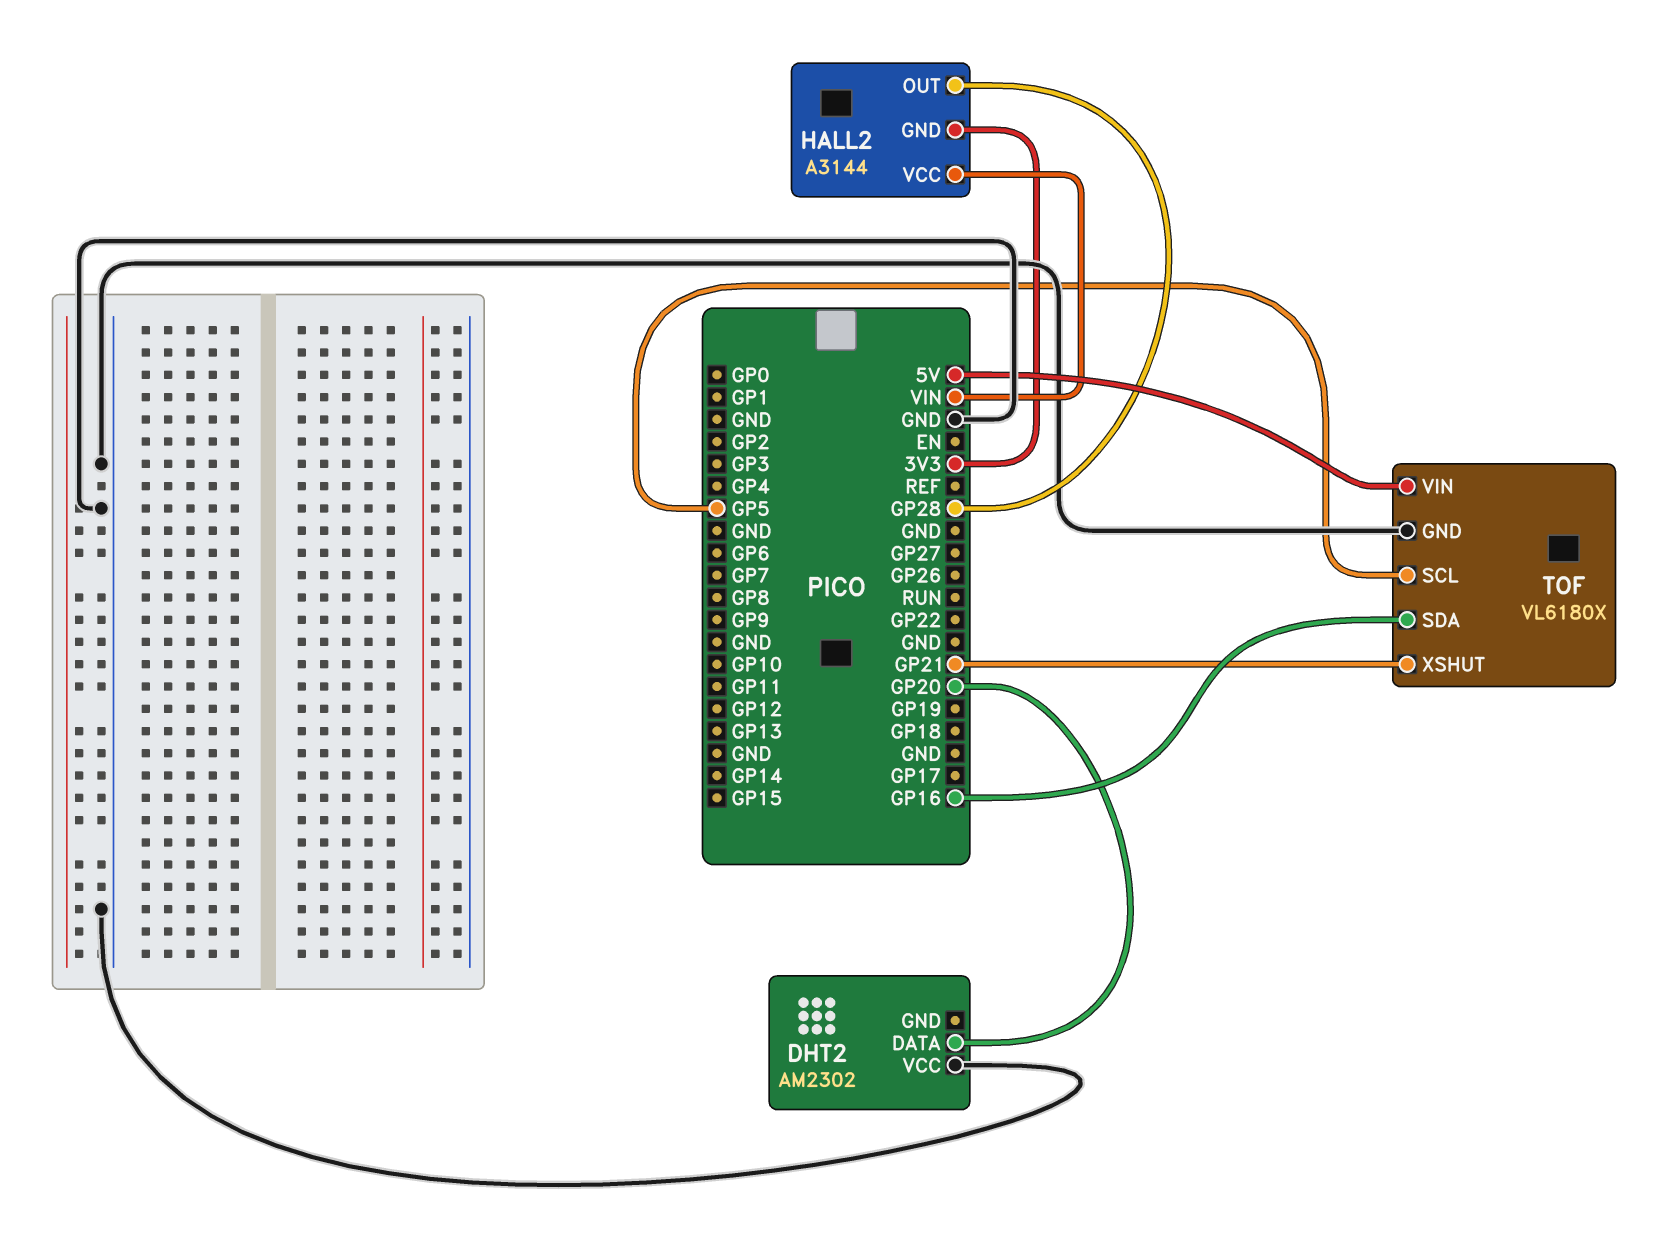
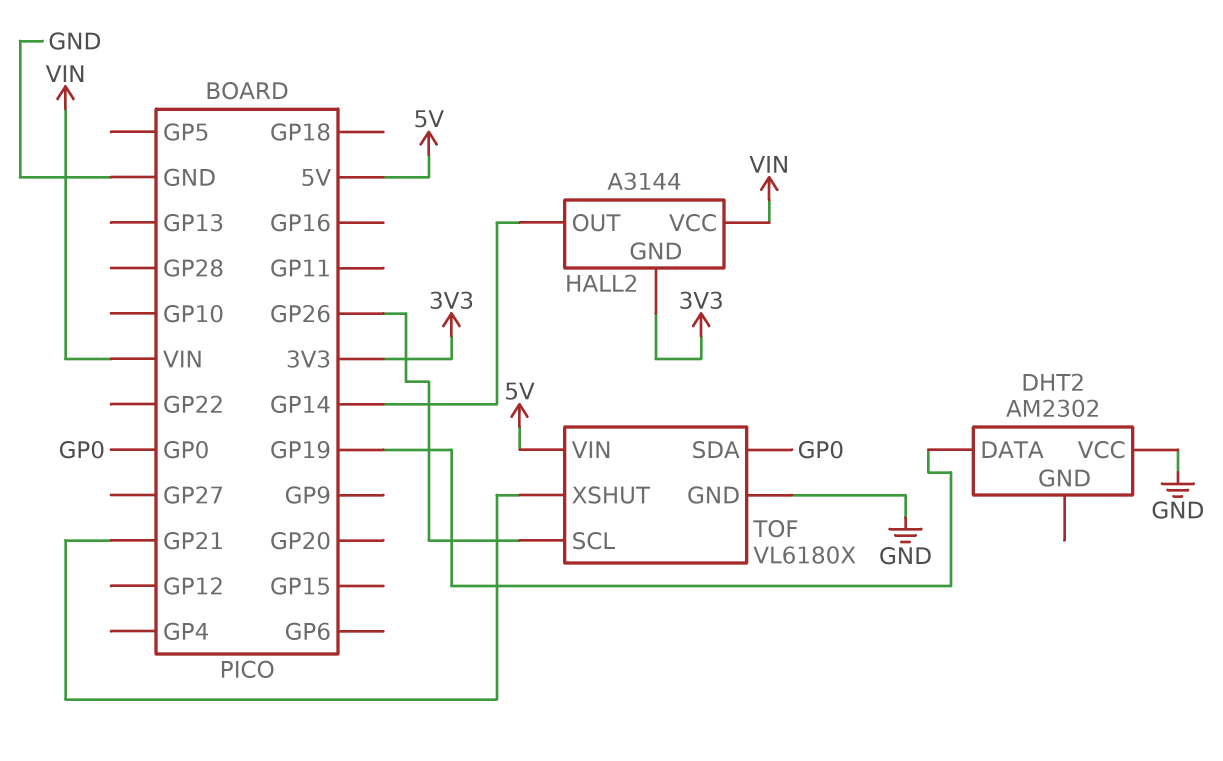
DHT2 pin DATA: GP20 -> GP19
HALL2 pin OUT: GP28 -> GP14
TOF pin SCL: GP5 -> GP26
TOF pin SDA: GP16 -> GP0

